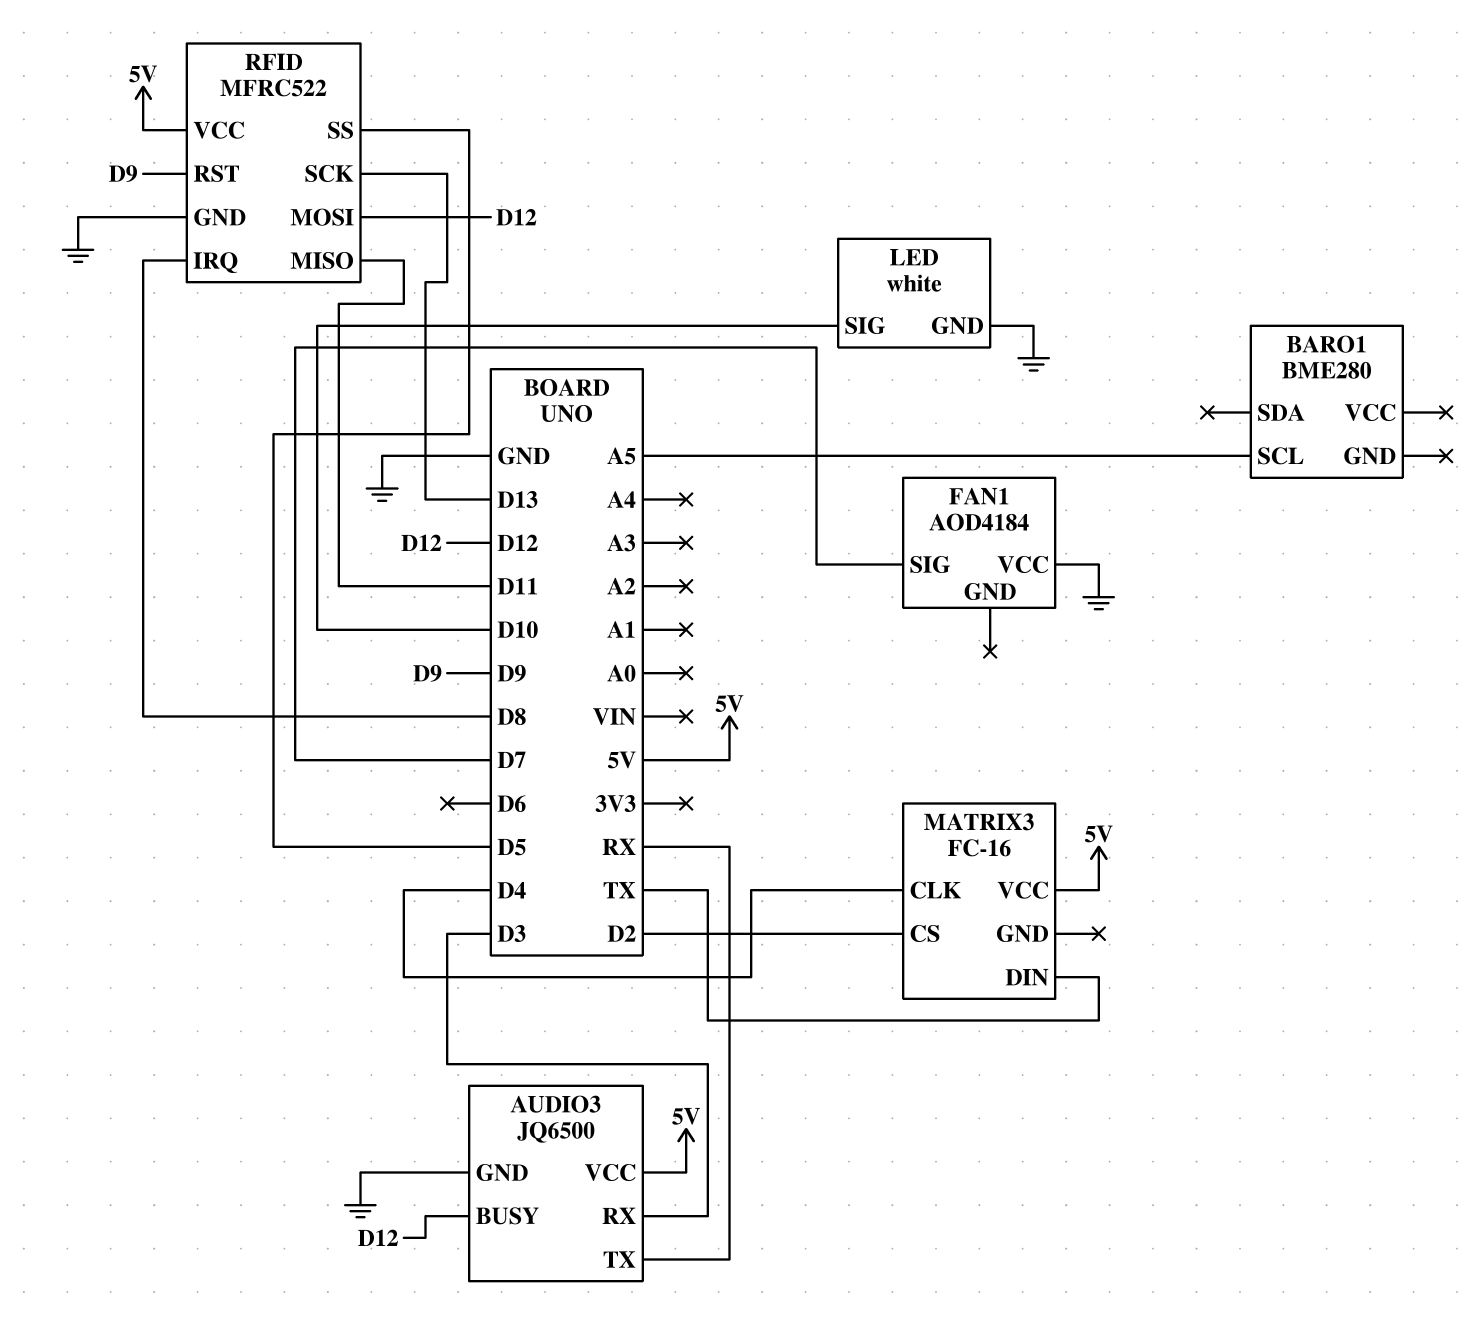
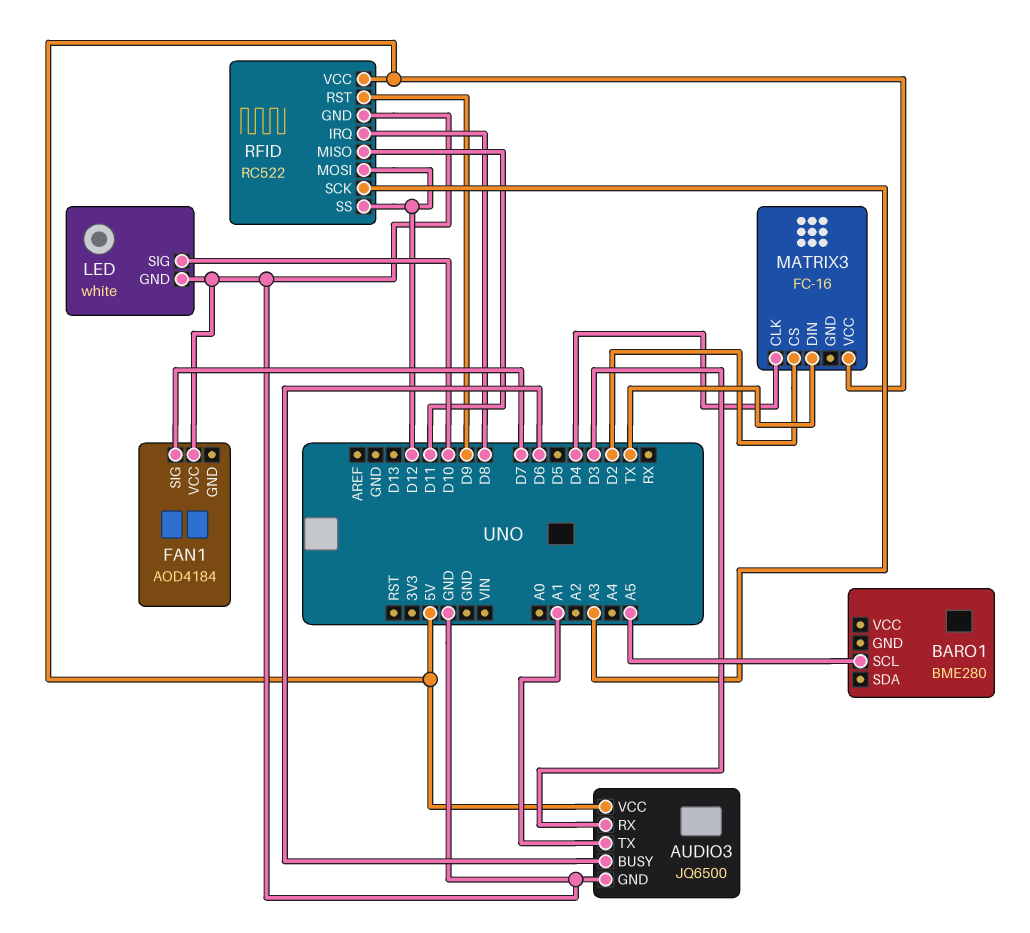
AUDIO3 pin BUSY: D12 -> D6
AUDIO3 pin TX: RX -> A1
RFID: MFRC522 -> RC522
RFID pin SCK: D13 -> A3
RFID pin SS: D5 -> D12

